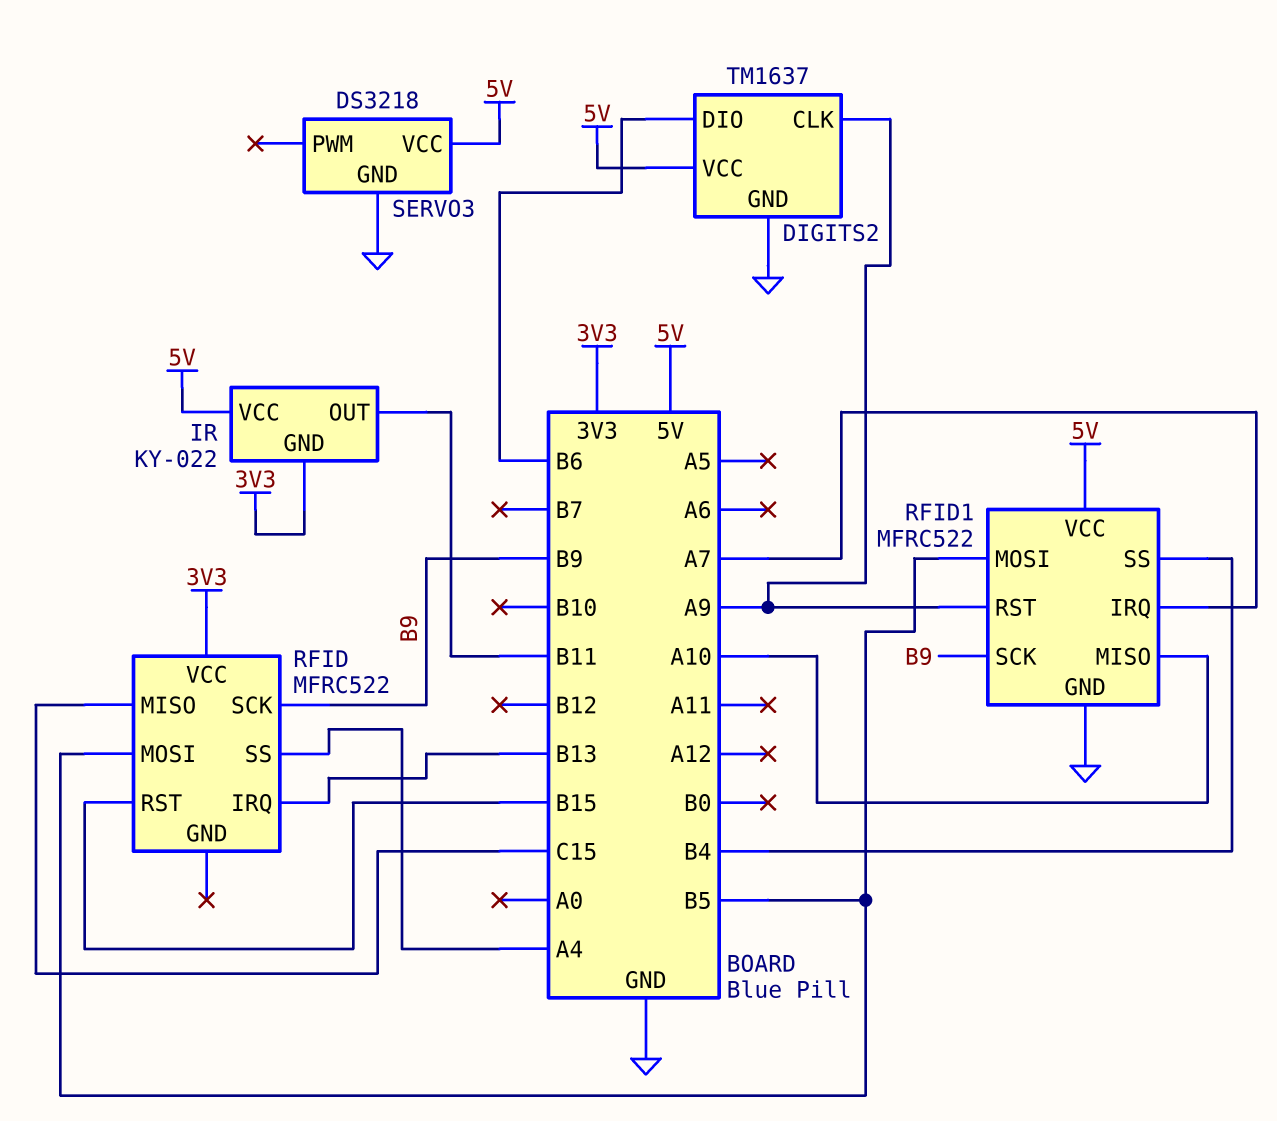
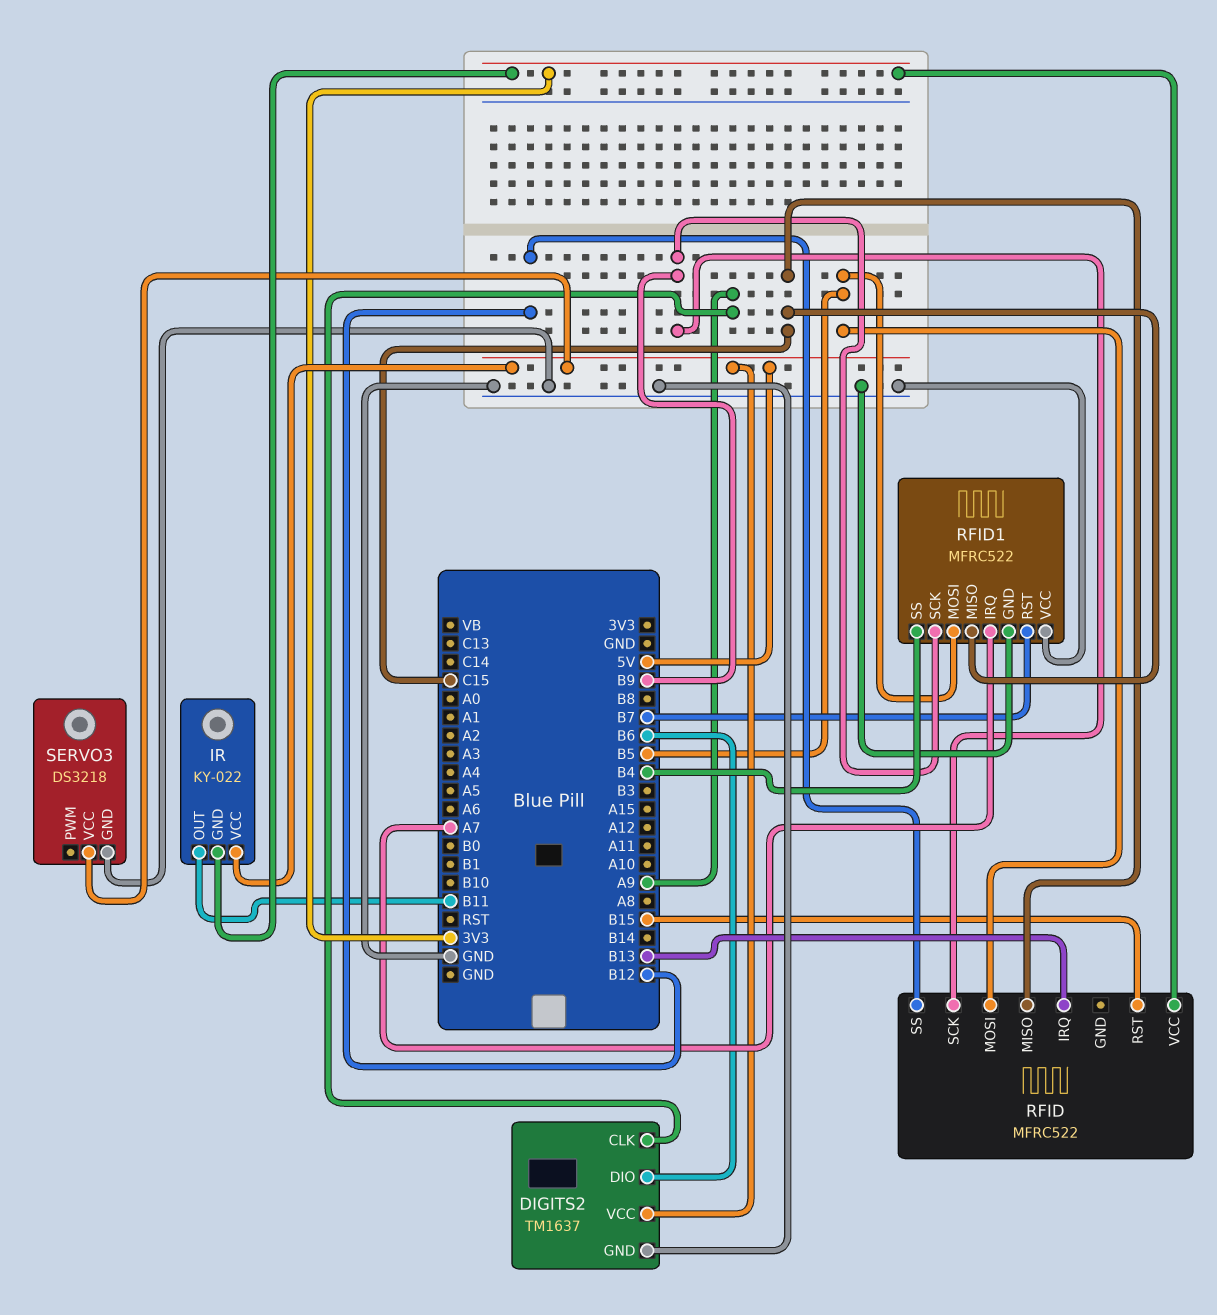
RFID pin SS: A4 -> B12
RFID1 pin MISO: A10 -> C15
RFID1 pin RST: A9 -> B7
RFID1 pin VCC: 5V -> GND

